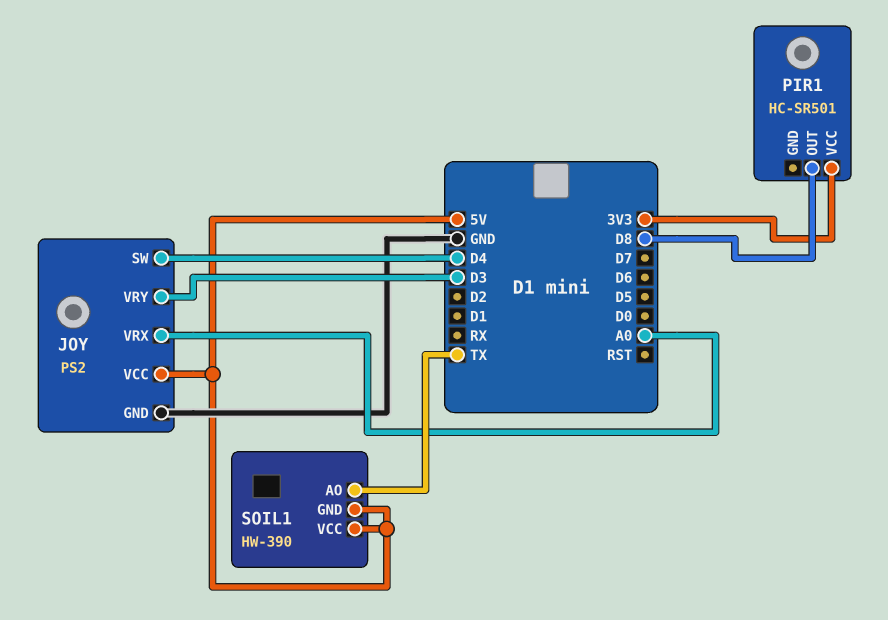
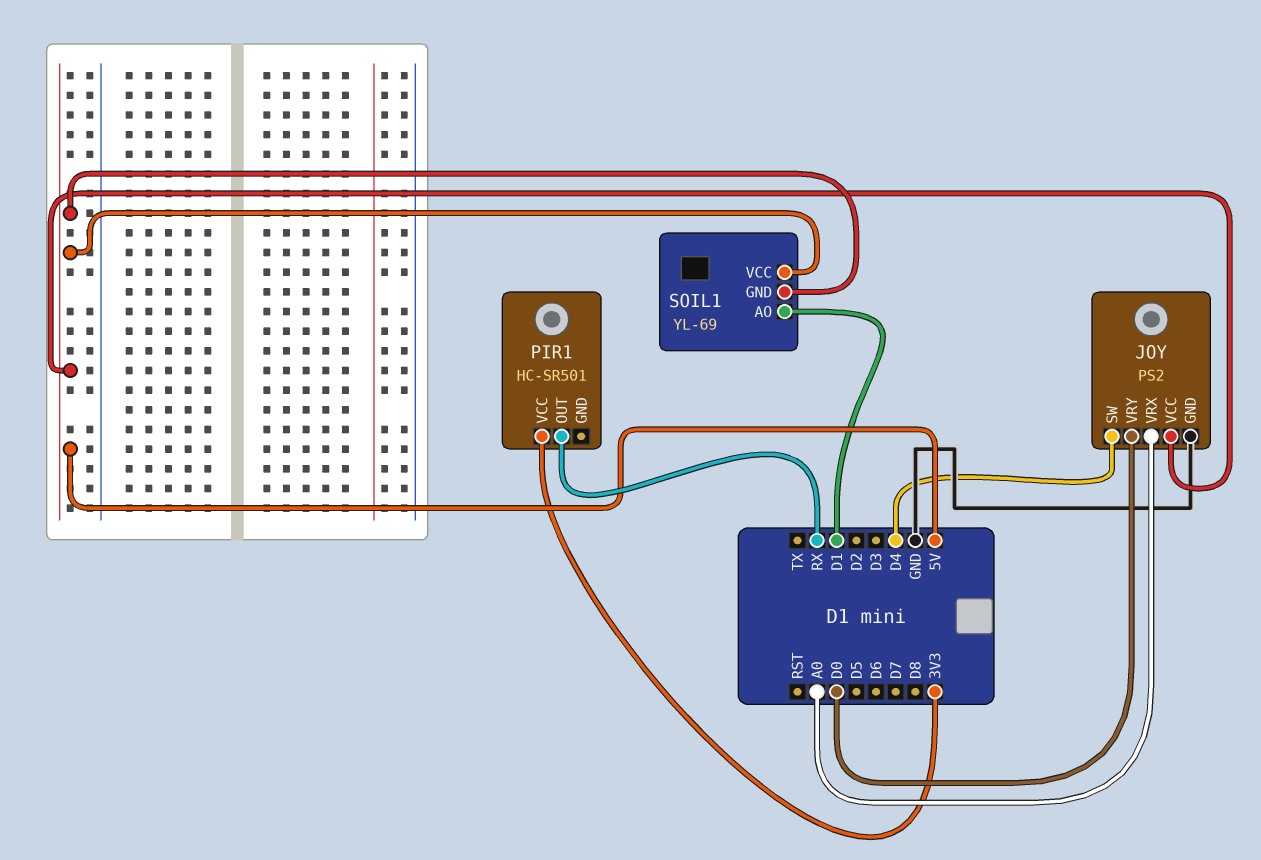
JOY pin VRY: D3 -> D0
PIR1 pin OUT: D8 -> RX
SOIL1: HW-390 -> YL-69
SOIL1 pin AO: TX -> D1

